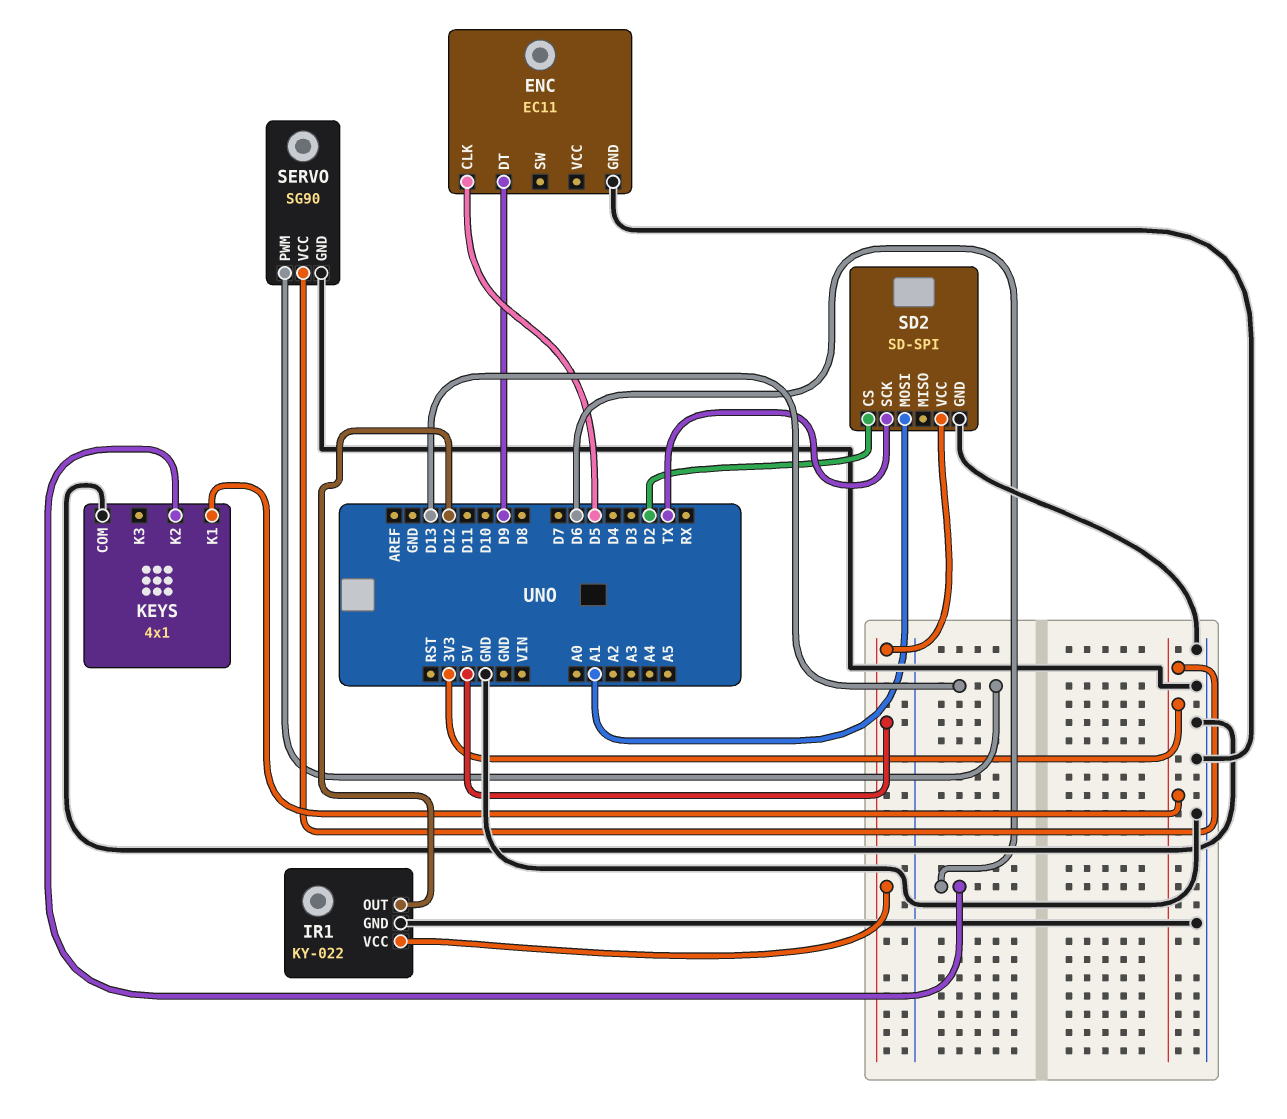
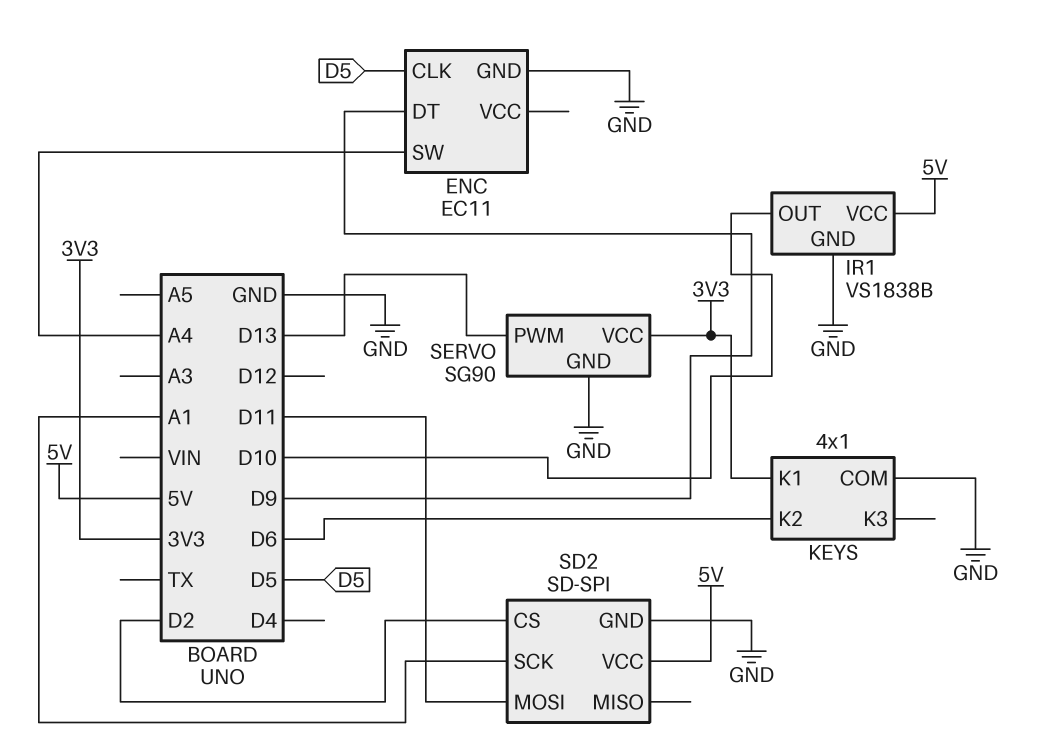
ENC pin SW: none -> A4
IR1: KY-022 -> VS1838B
IR1 pin OUT: D12 -> D10
SD2 pin MOSI: A1 -> D11
SD2 pin SCK: TX -> A1

